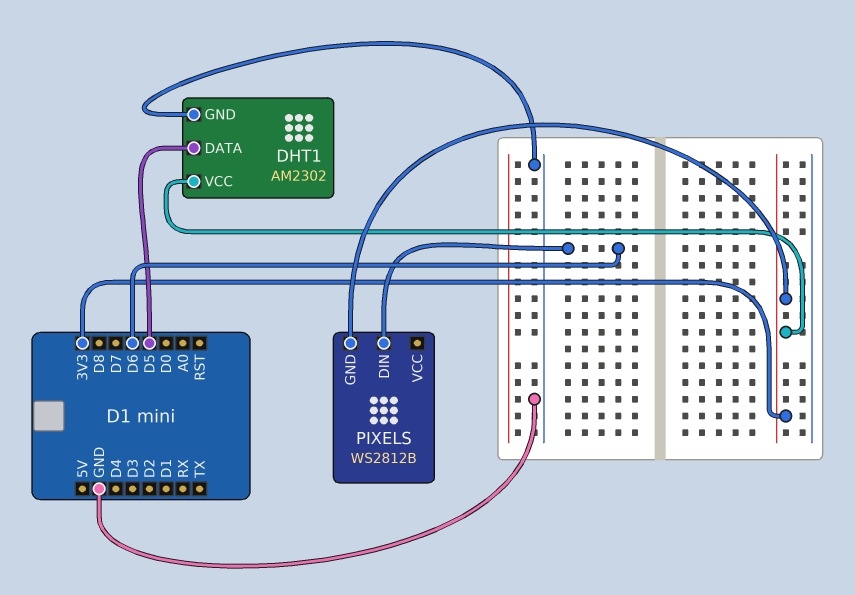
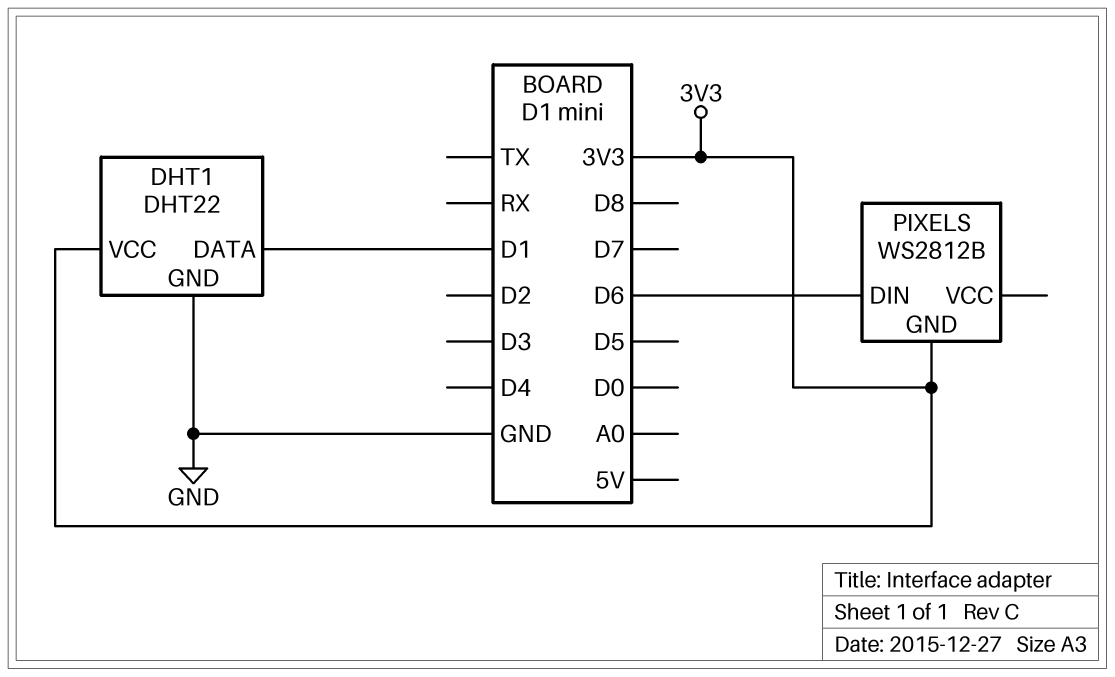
DHT1: AM2302 -> DHT22
DHT1 pin DATA: D5 -> D1

